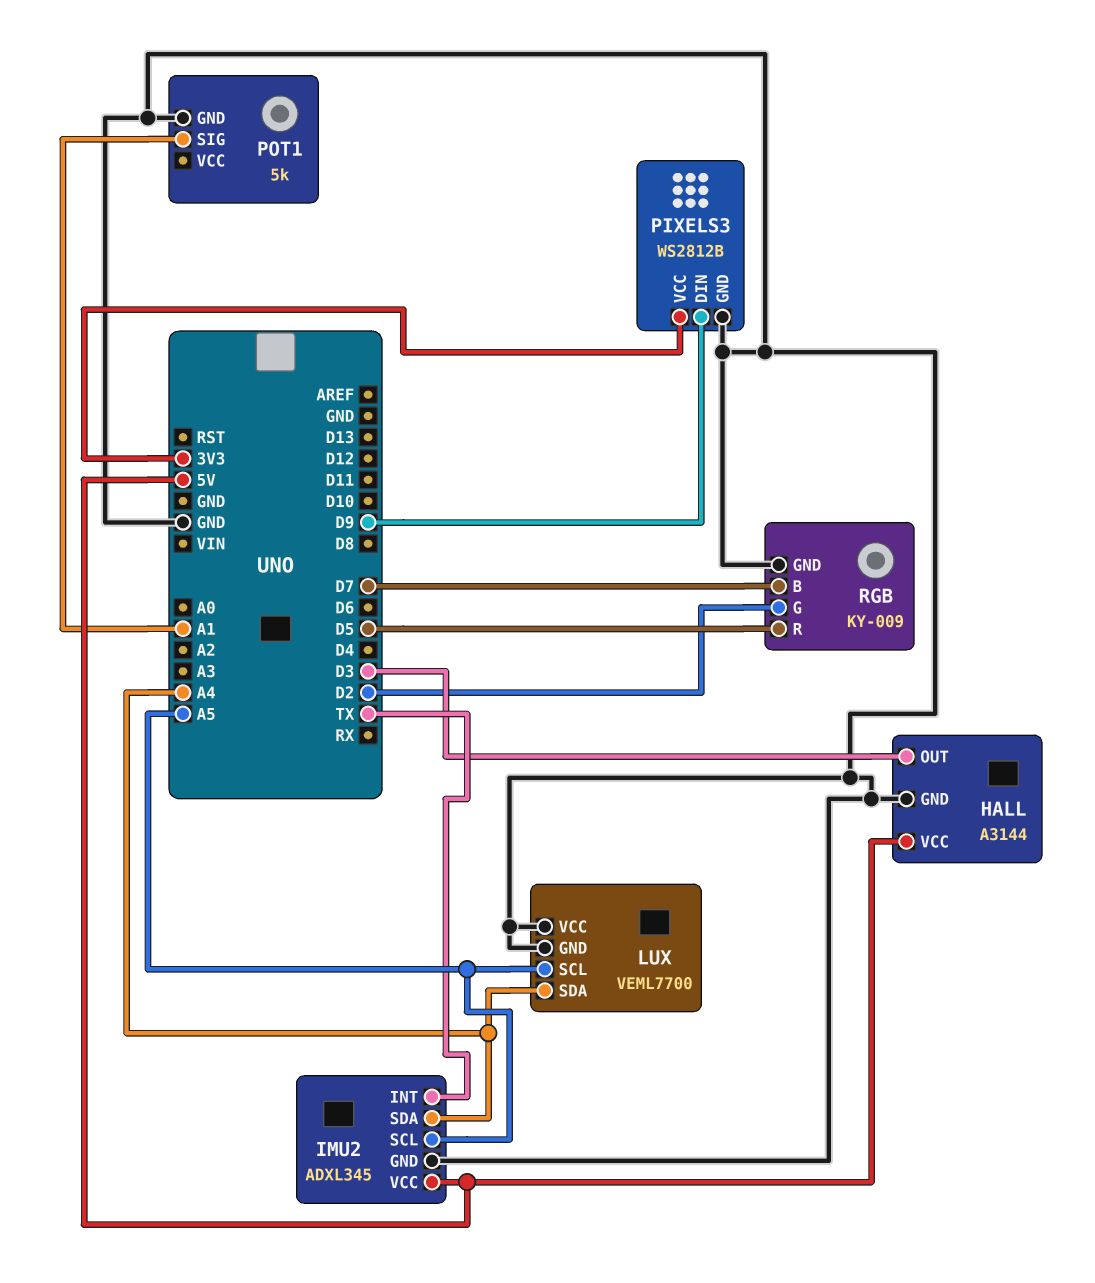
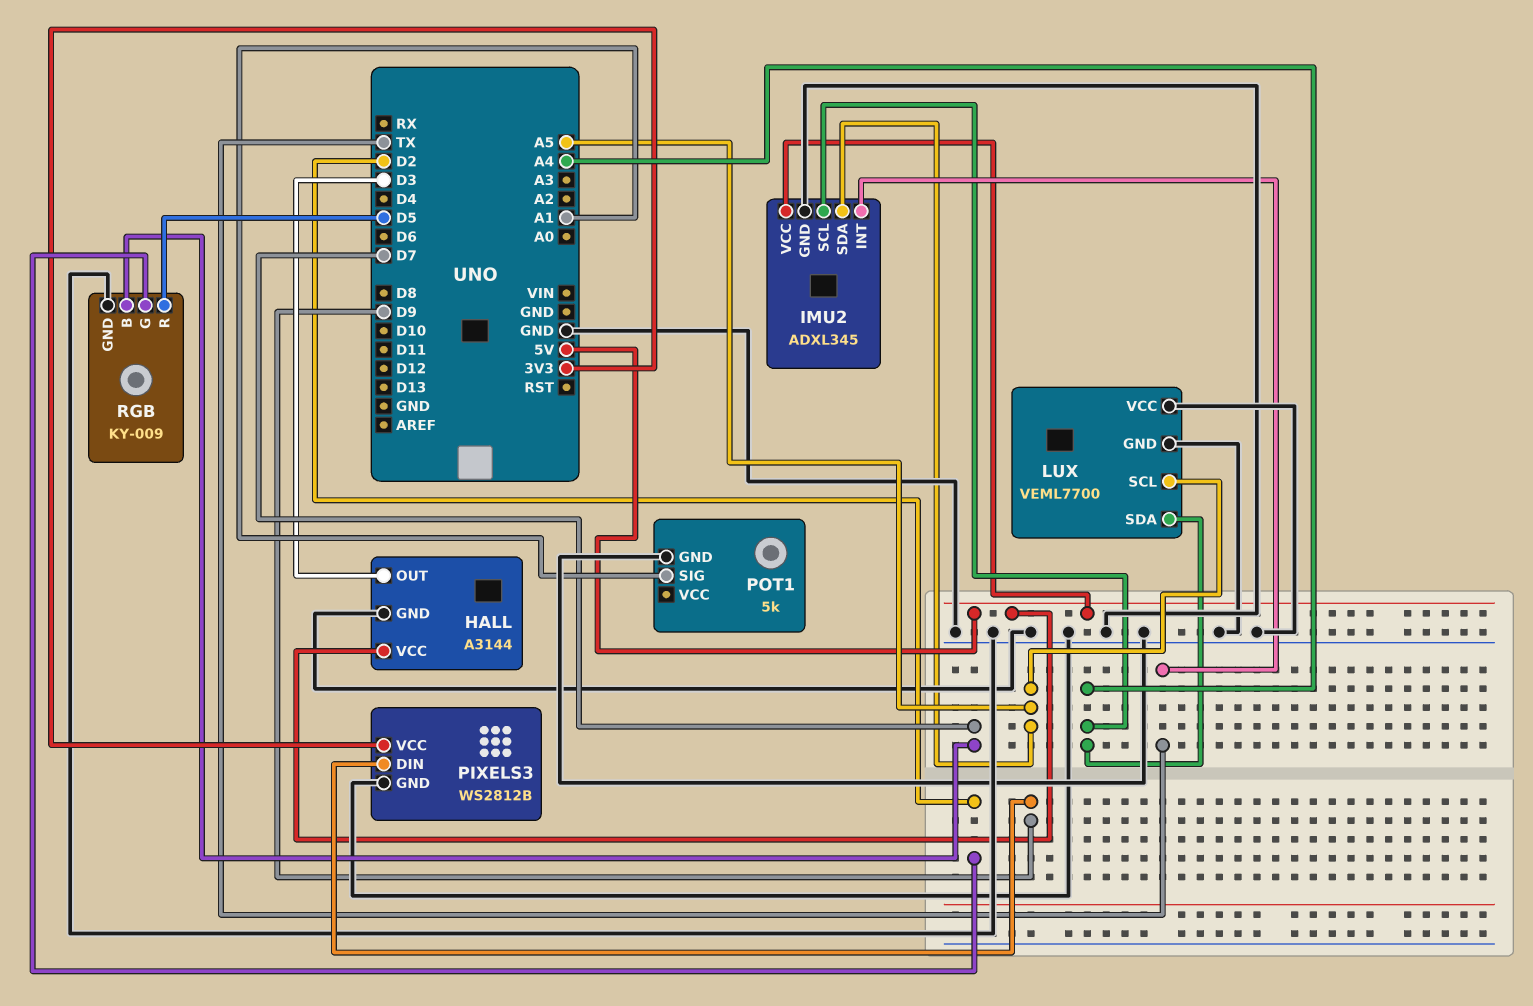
IMU2 pin SCL: A5 -> A4
IMU2 pin SDA: A4 -> A5

